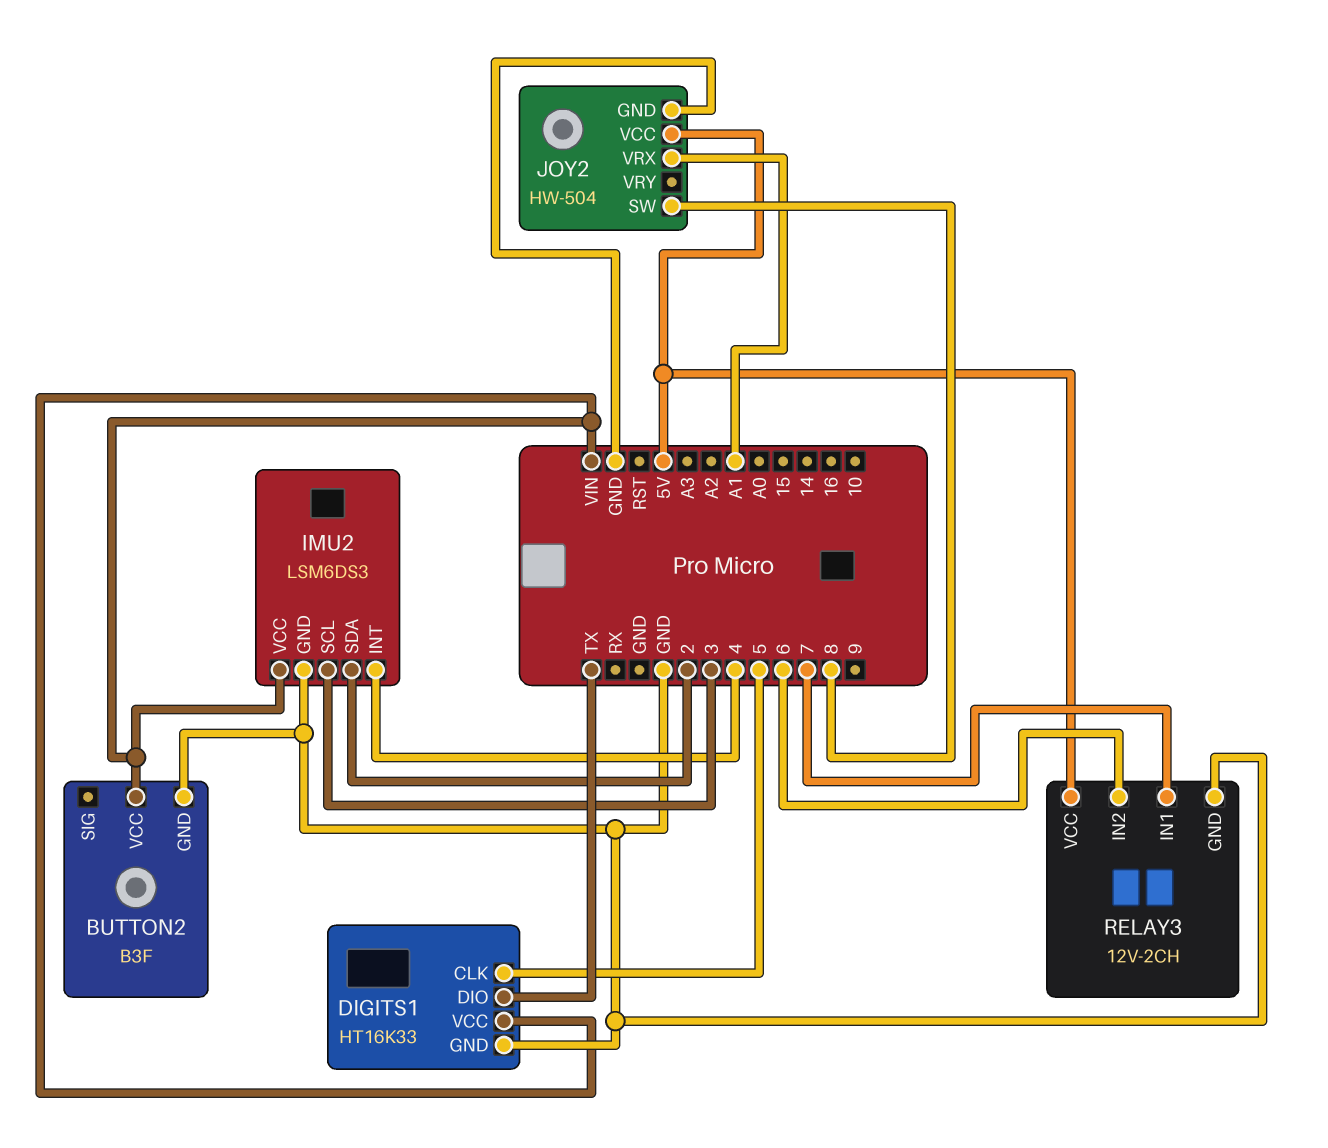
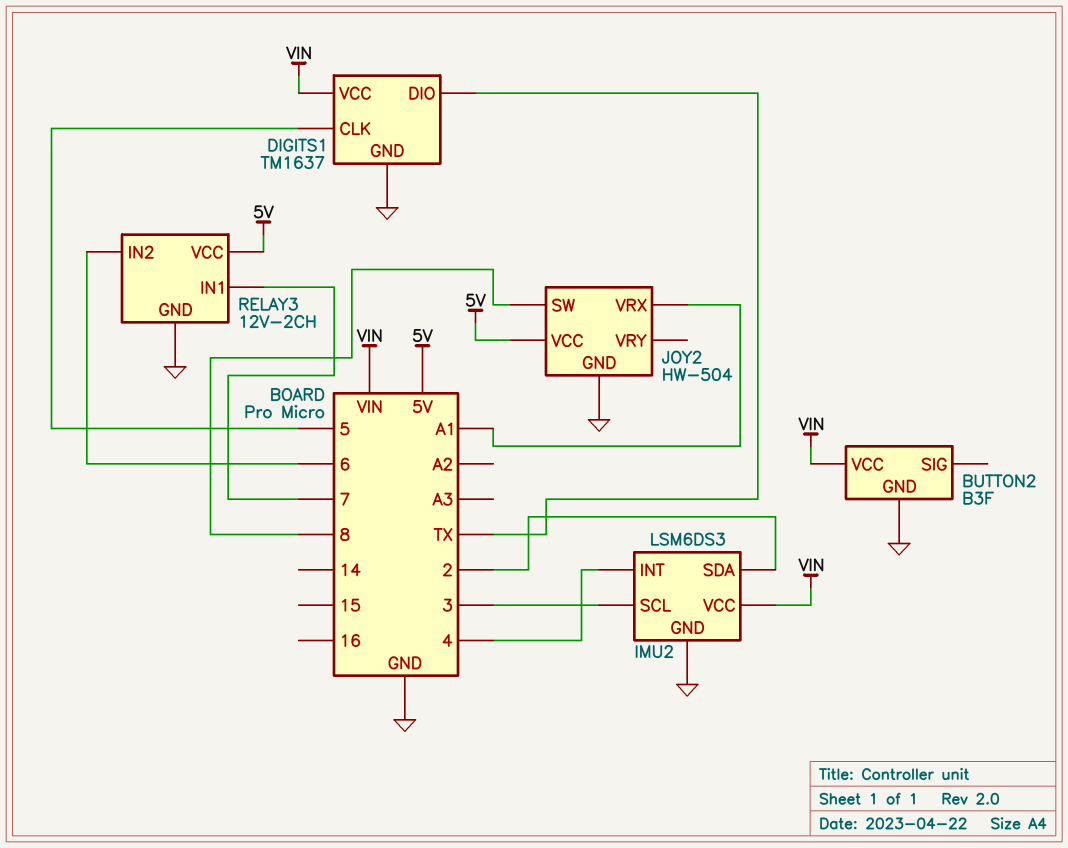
DIGITS1: HT16K33 -> TM1637

